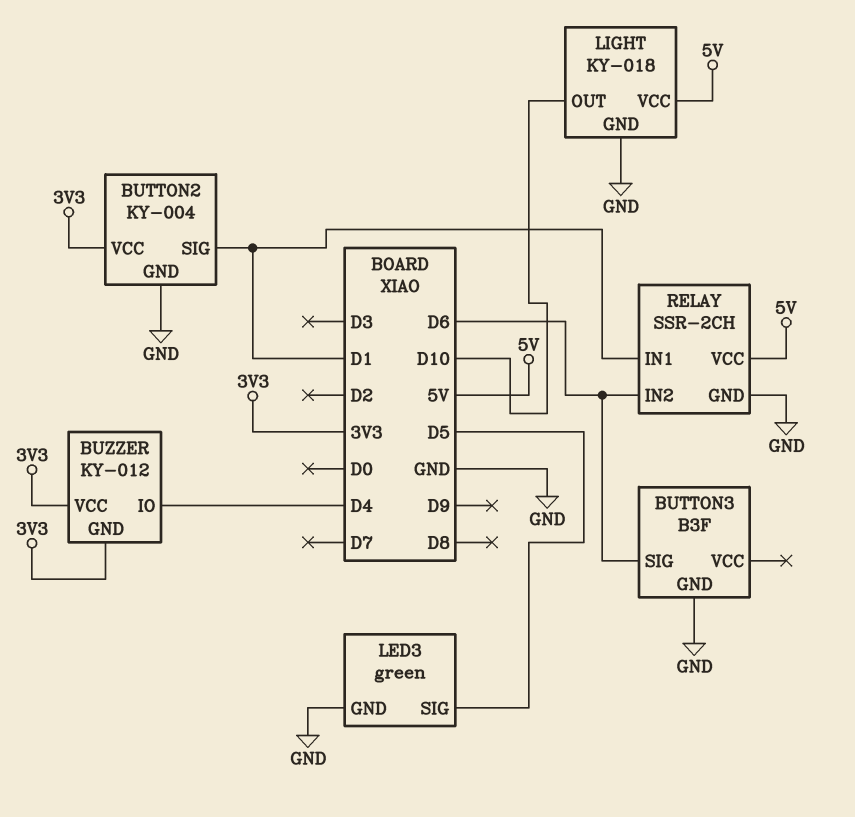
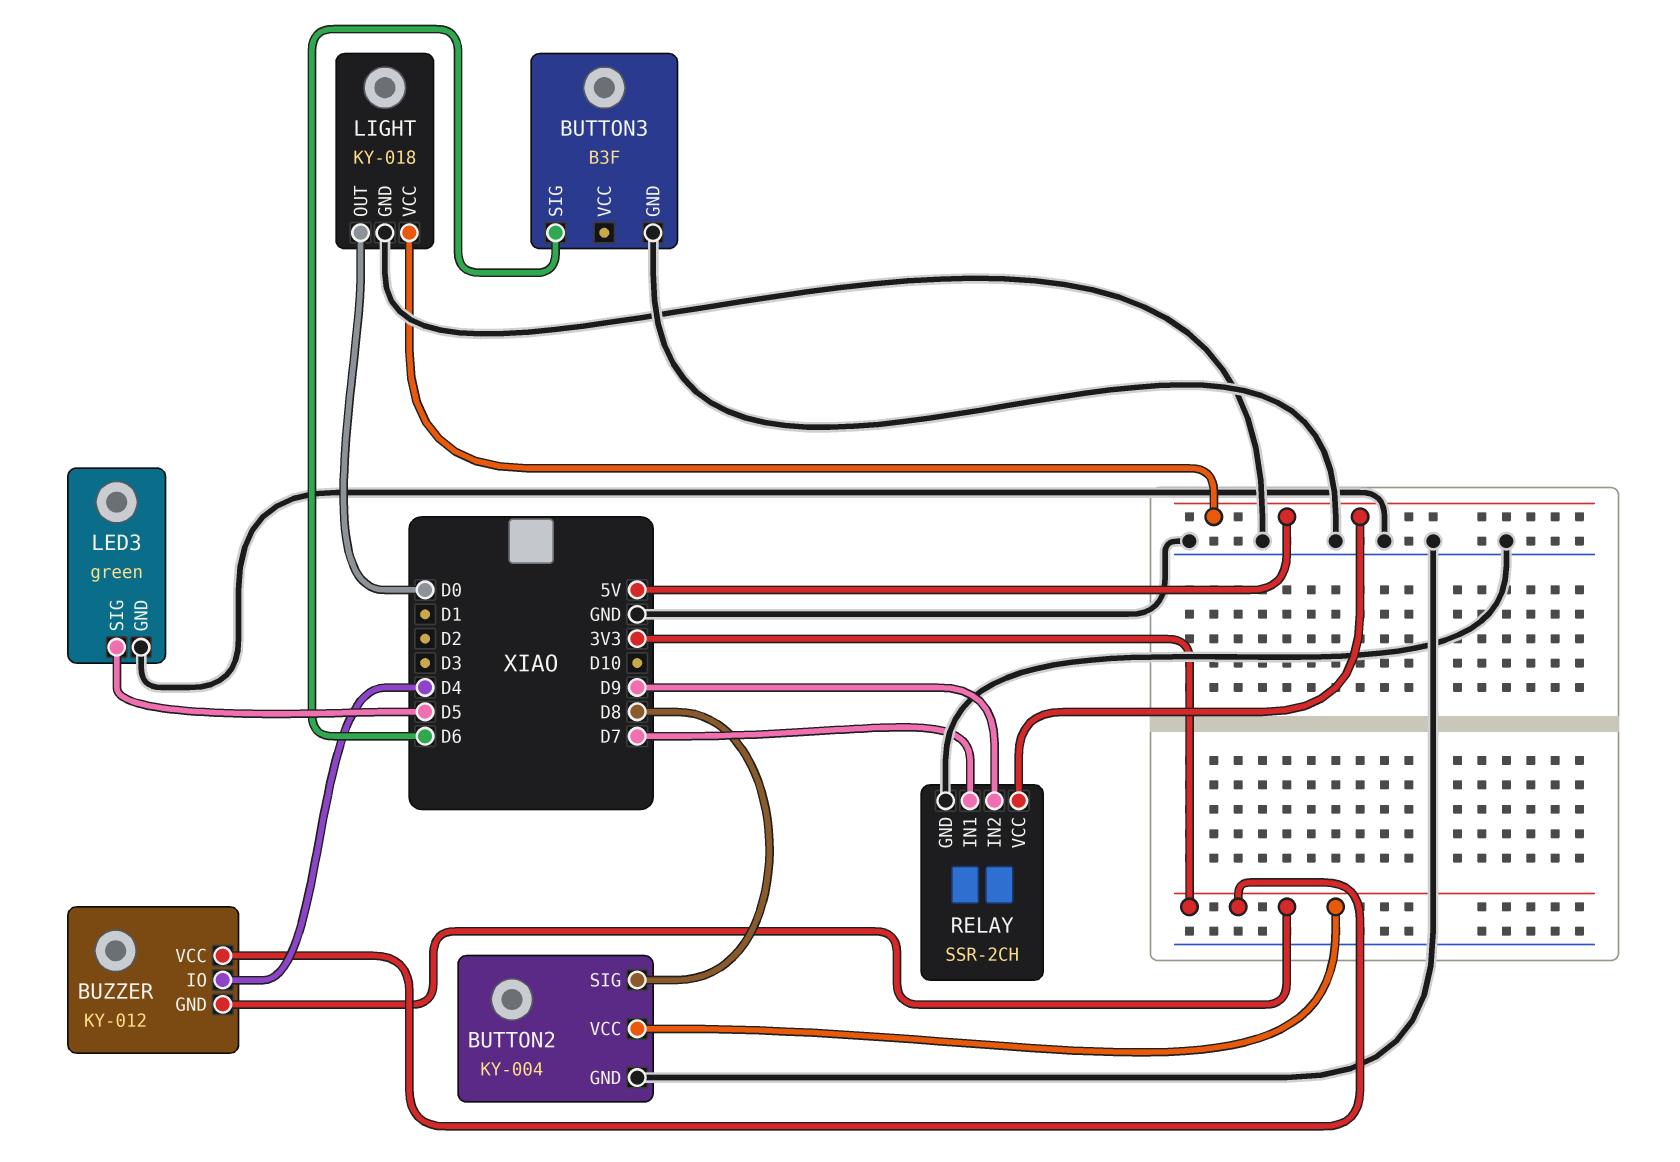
BUTTON2 pin SIG: D1 -> D8
LIGHT pin OUT: D10 -> D0
RELAY pin IN1: D1 -> D7
RELAY pin IN2: D6 -> D9

